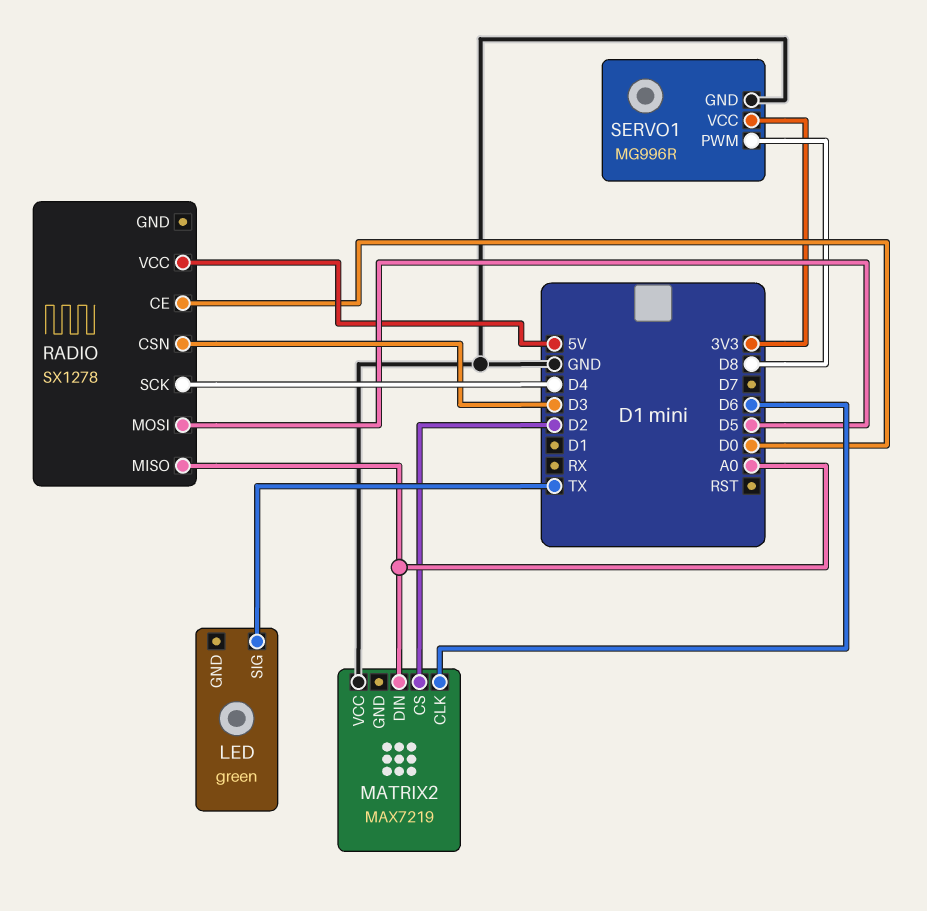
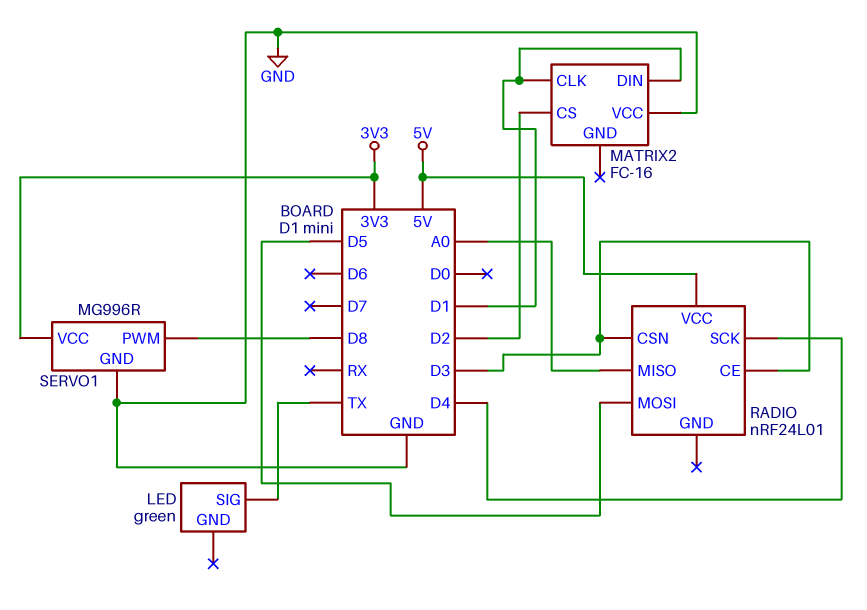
MATRIX2: MAX7219 -> FC-16
MATRIX2 pin CLK: D6 -> D1
MATRIX2 pin DIN: A0 -> D1
RADIO: SX1278 -> nRF24L01
RADIO pin CE: D0 -> D3

